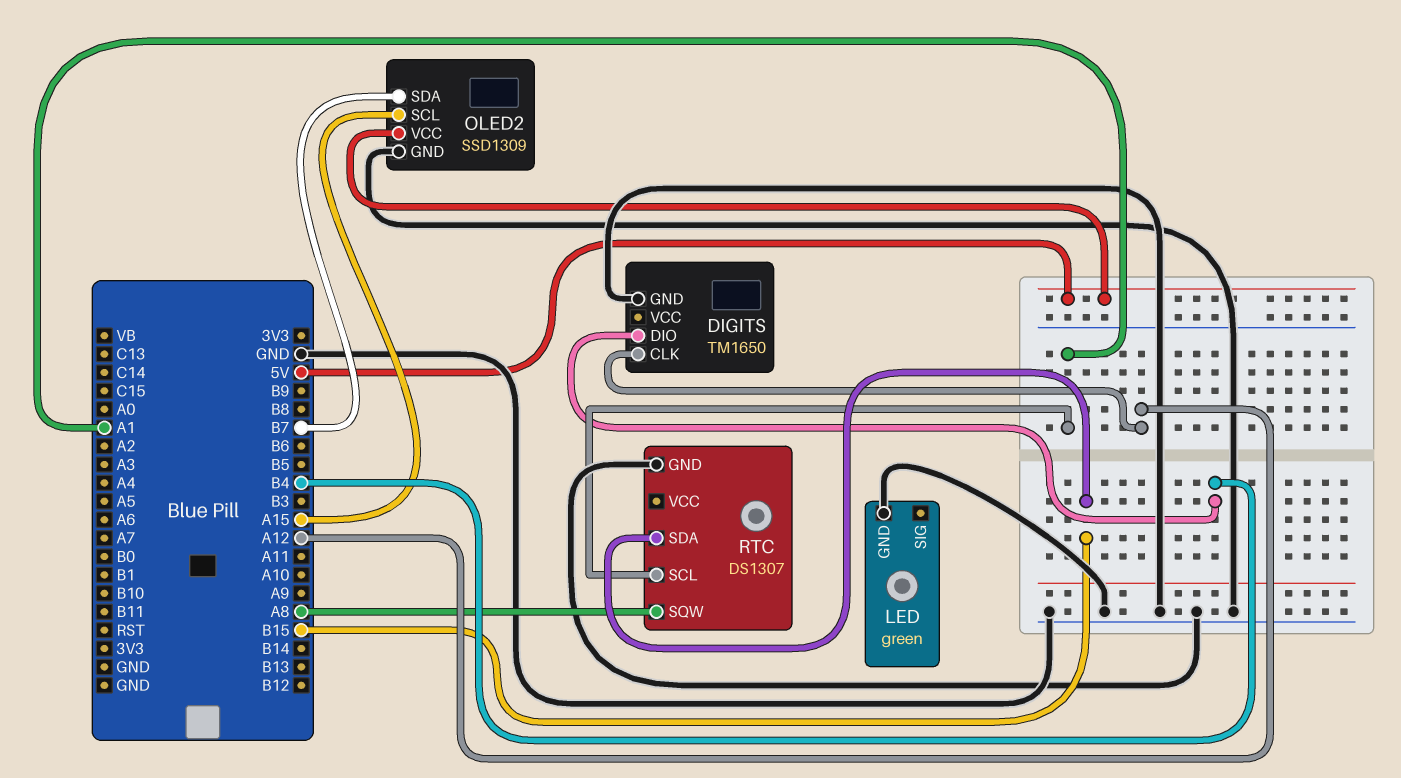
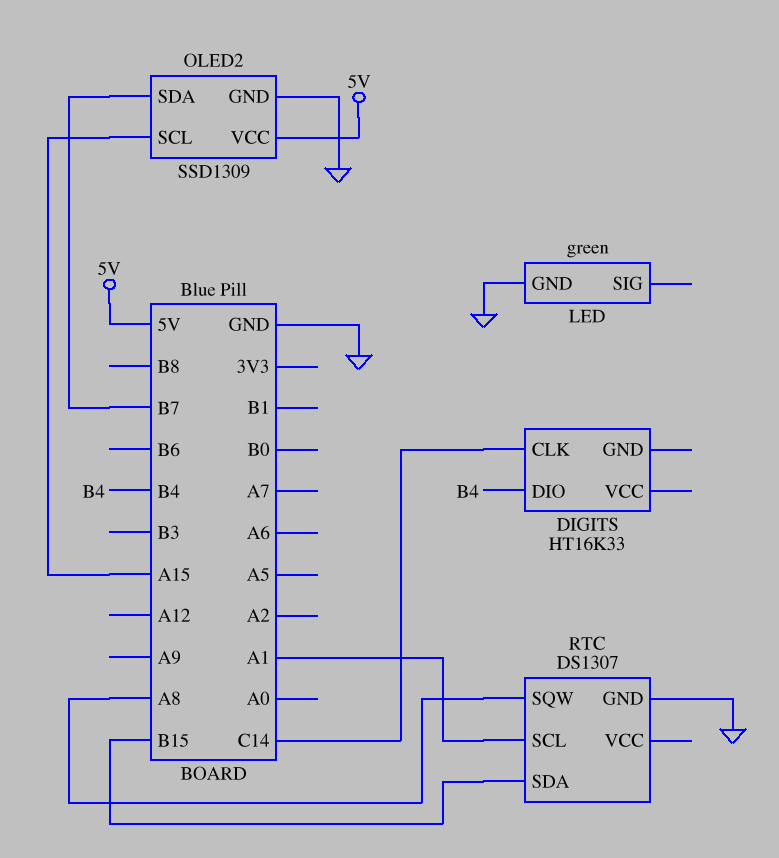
DIGITS: TM1650 -> HT16K33
DIGITS pin CLK: A12 -> C14
DIGITS pin GND: GND -> none

